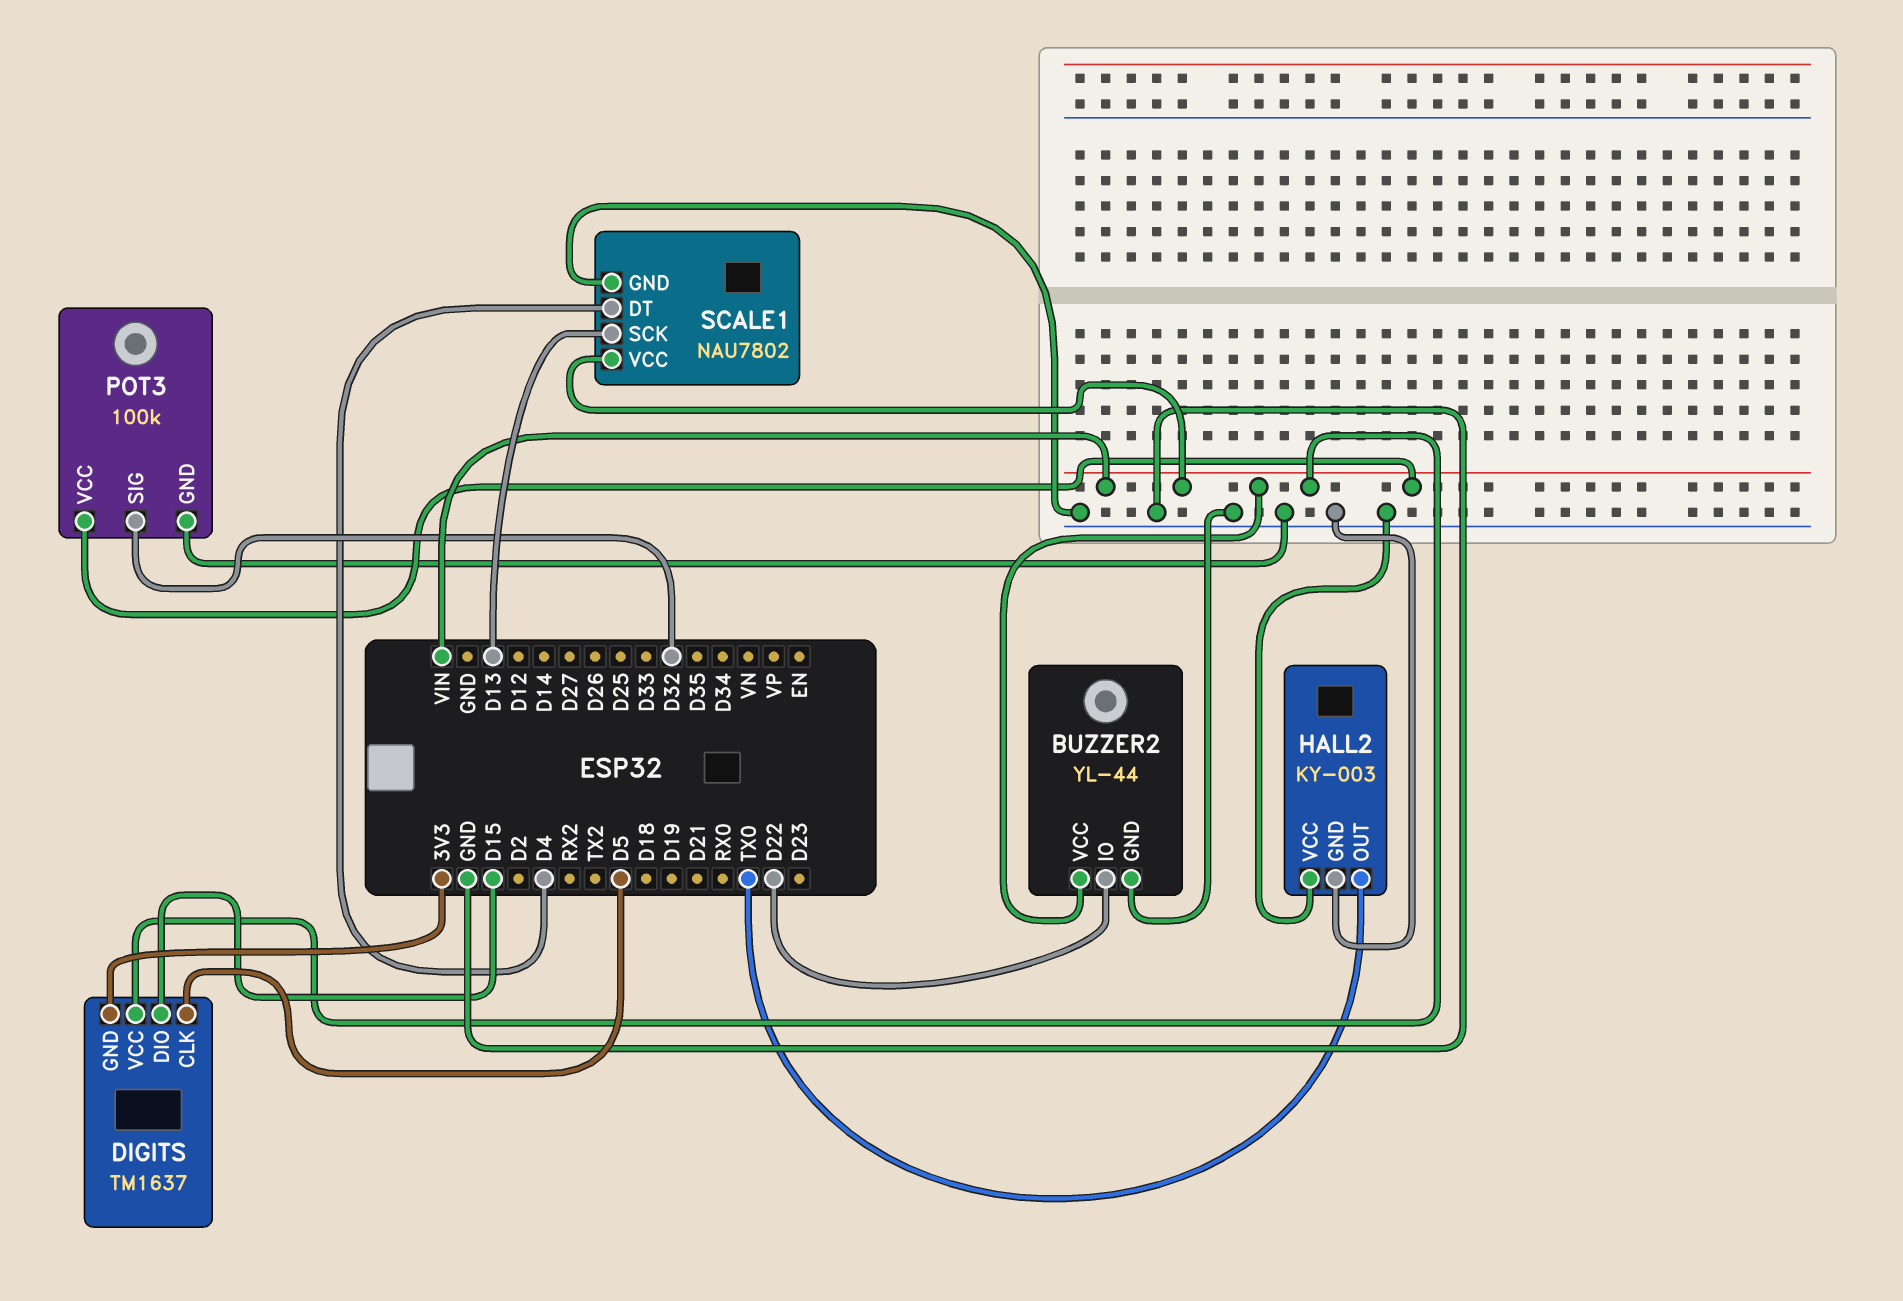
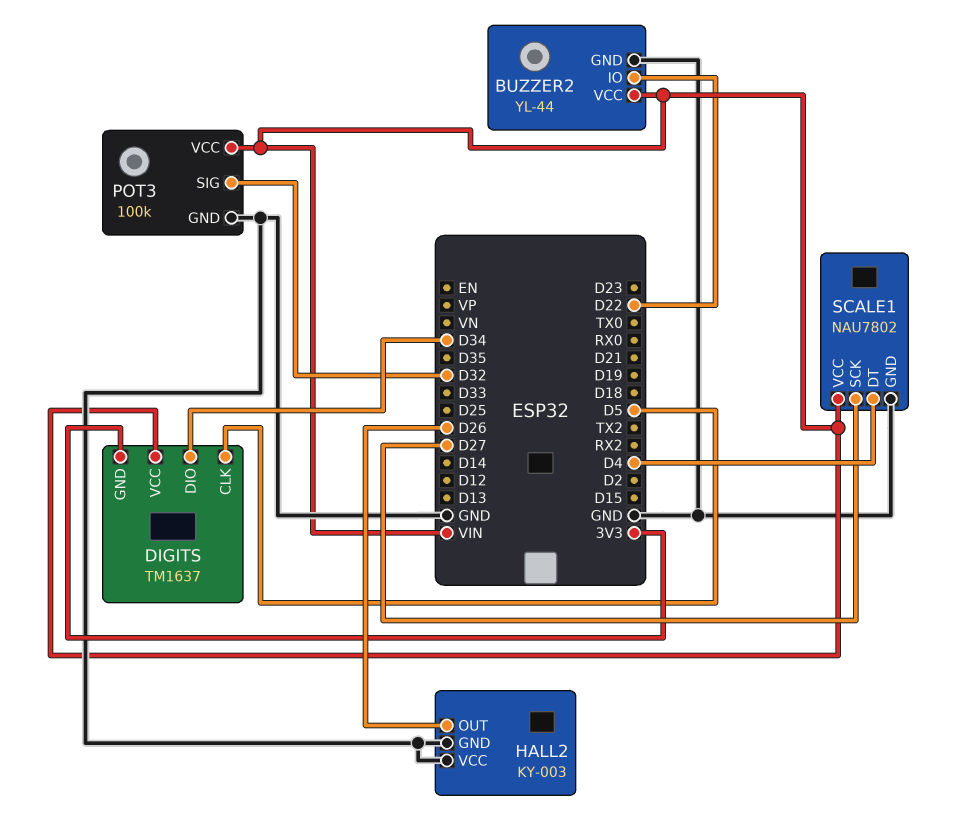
DIGITS pin DIO: D15 -> D34
HALL2 pin OUT: TX0 -> D26
SCALE1 pin SCK: D13 -> D27

